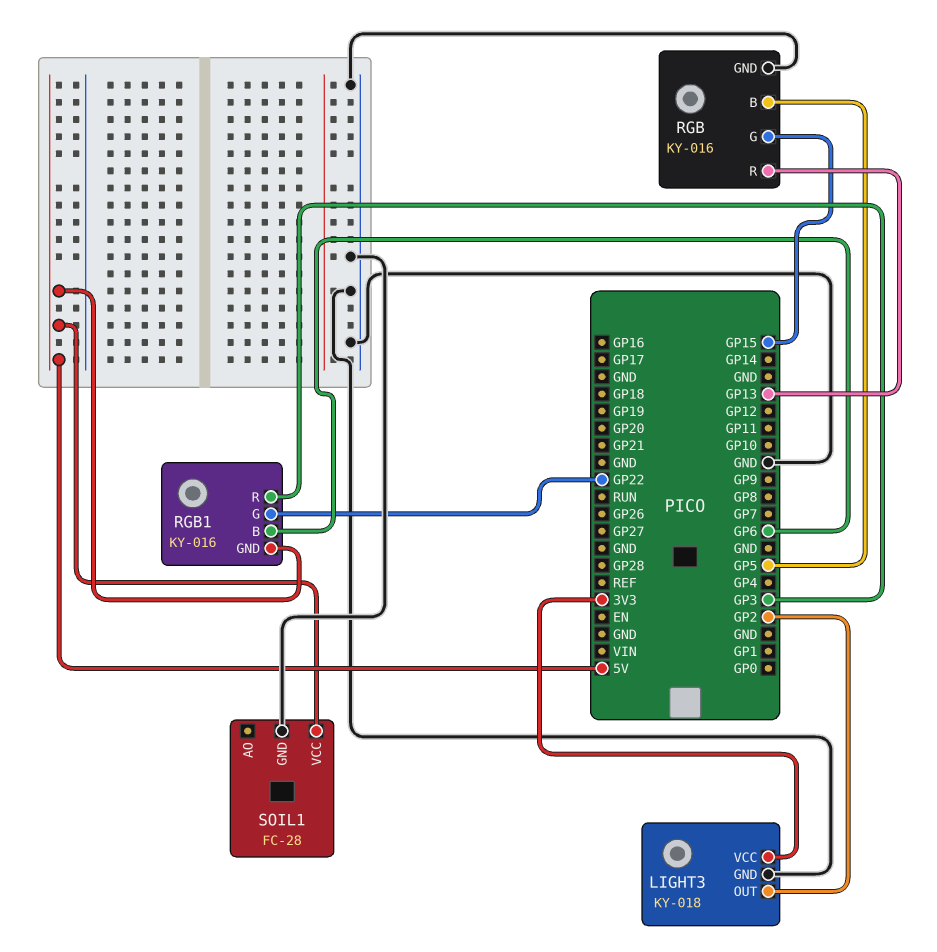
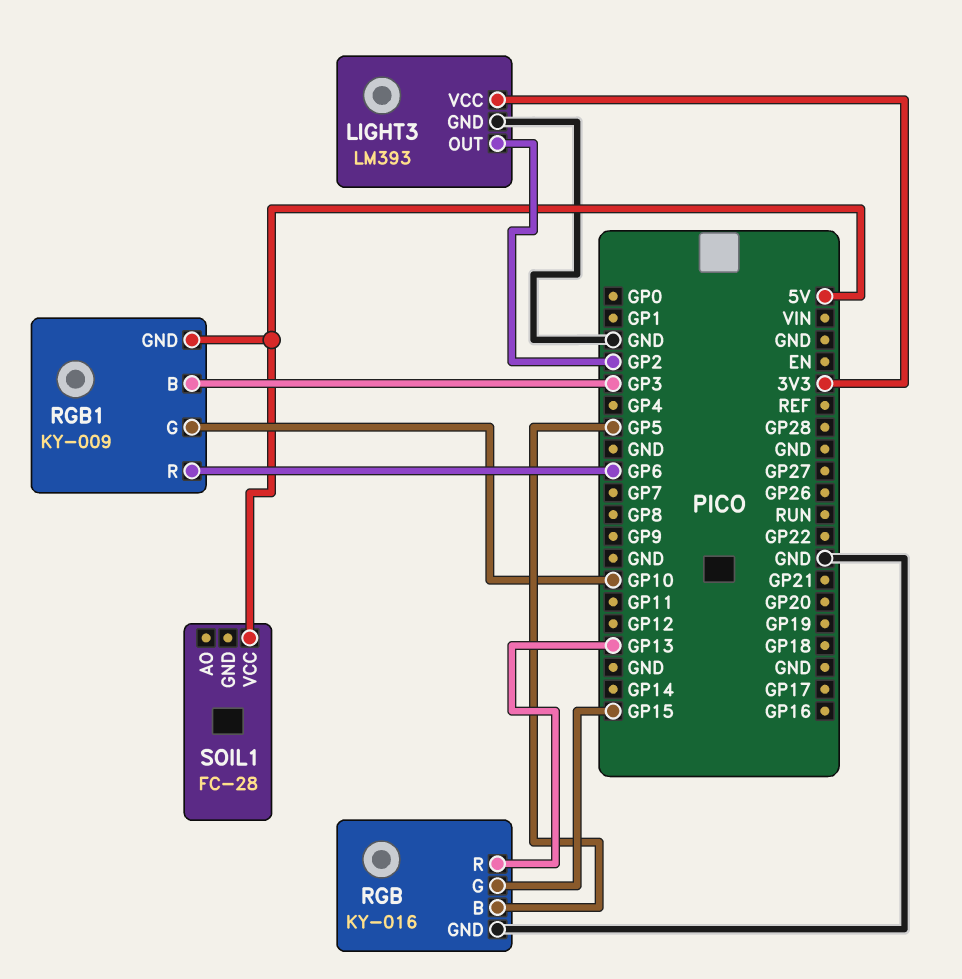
LIGHT3: KY-018 -> LM393
RGB1: KY-016 -> KY-009
RGB1 pin B: GP6 -> GP3
RGB1 pin G: GP22 -> GP10
RGB1 pin R: GP3 -> GP6
SOIL1 pin GND: GND -> none

